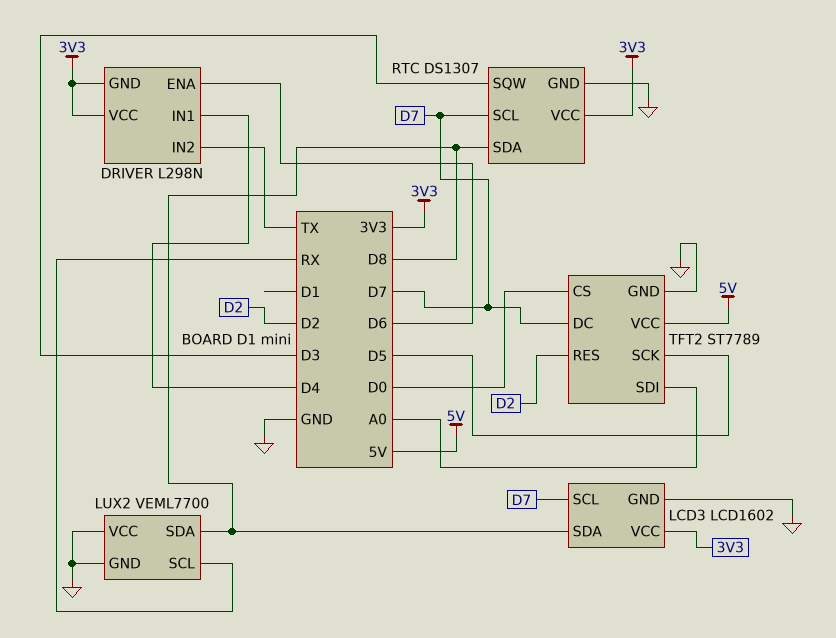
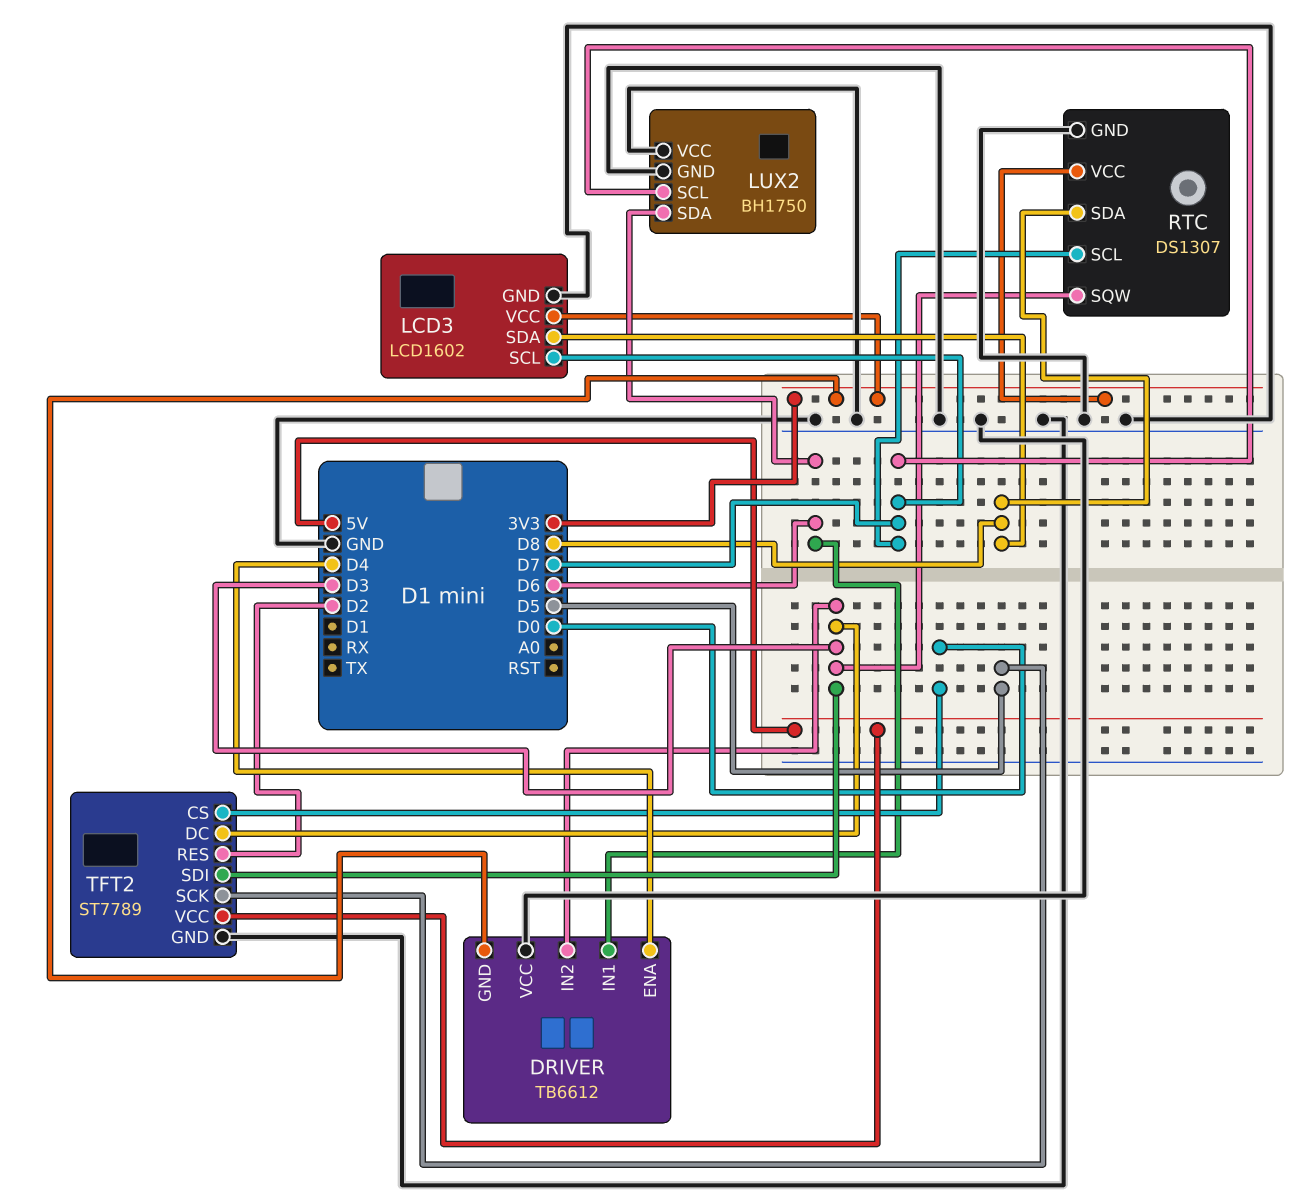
DRIVER: L298N -> TB6612
DRIVER pin ENA: D6 -> D4
DRIVER pin IN1: D4 -> D6
DRIVER pin IN2: TX -> D3
DRIVER pin VCC: 3V3 -> GND
LUX2: VEML7700 -> BH1750
LUX2 pin SCL: RX -> D7
LUX2 pin SDA: D8 -> D6
TFT2 pin DC: D7 -> D3
TFT2 pin SDI: A0 -> D3

